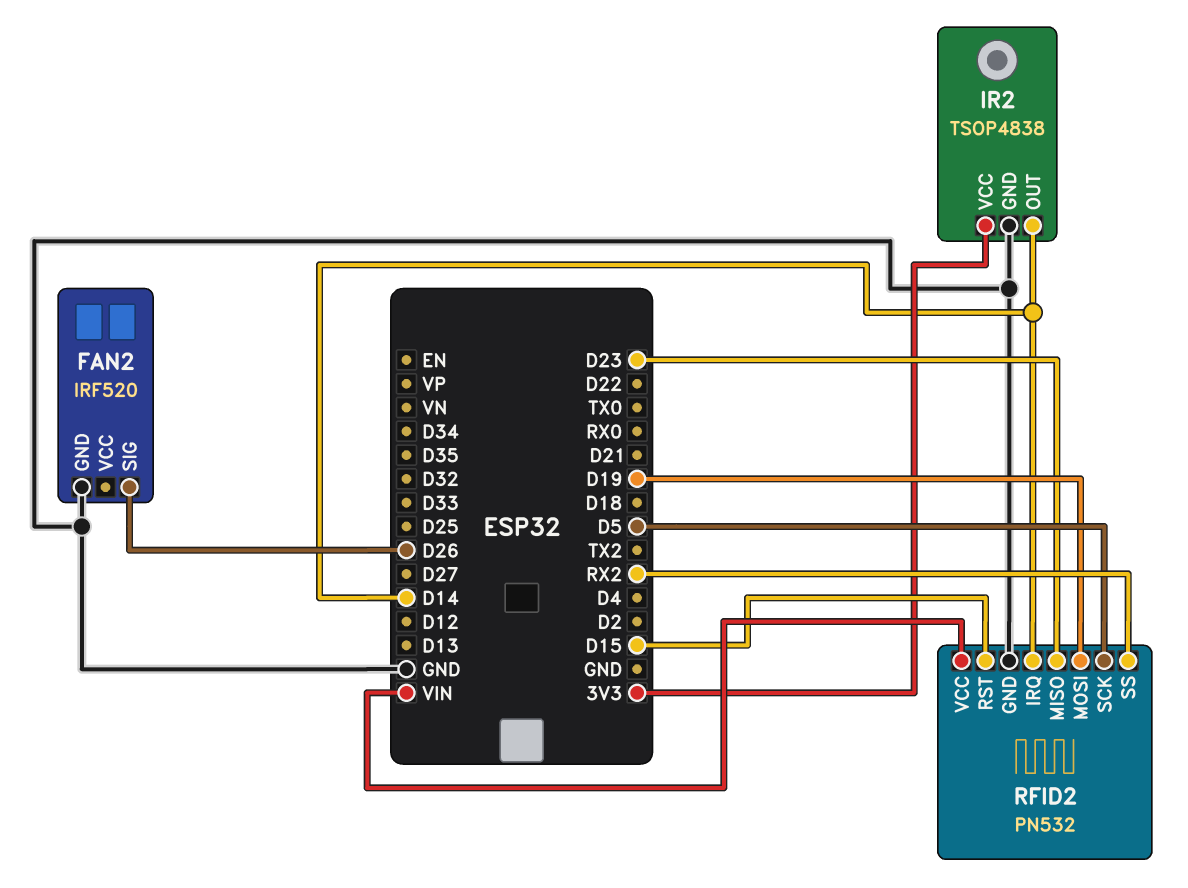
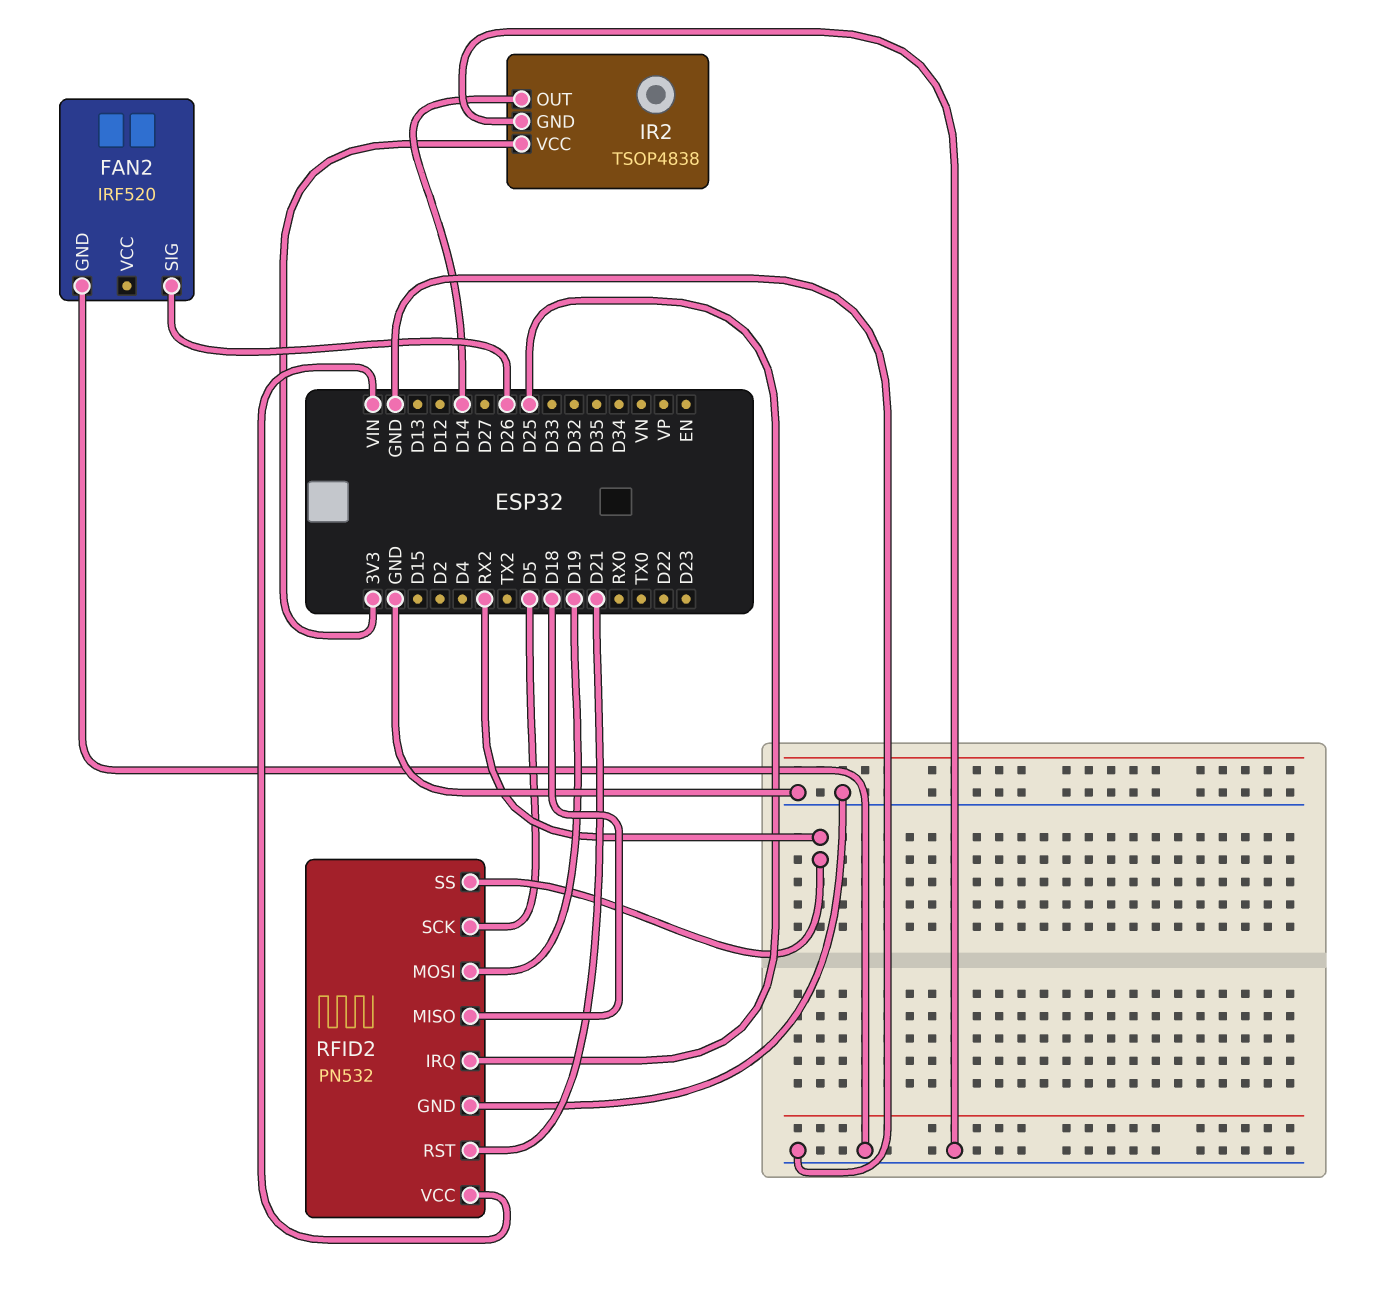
RFID2 pin IRQ: D14 -> D25
RFID2 pin MISO: D23 -> D18
RFID2 pin RST: D15 -> D21

